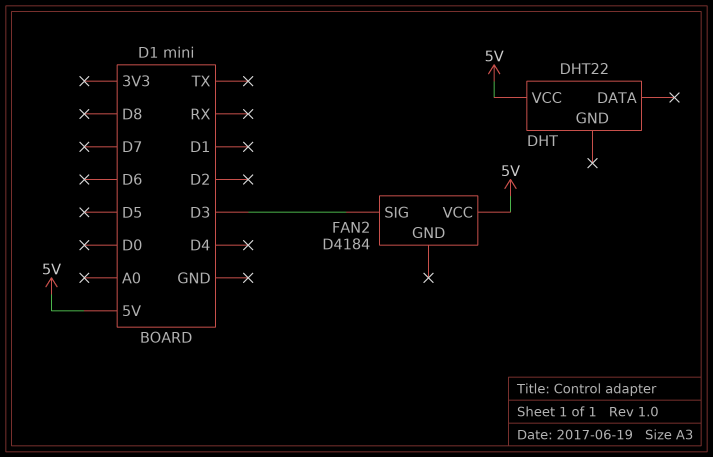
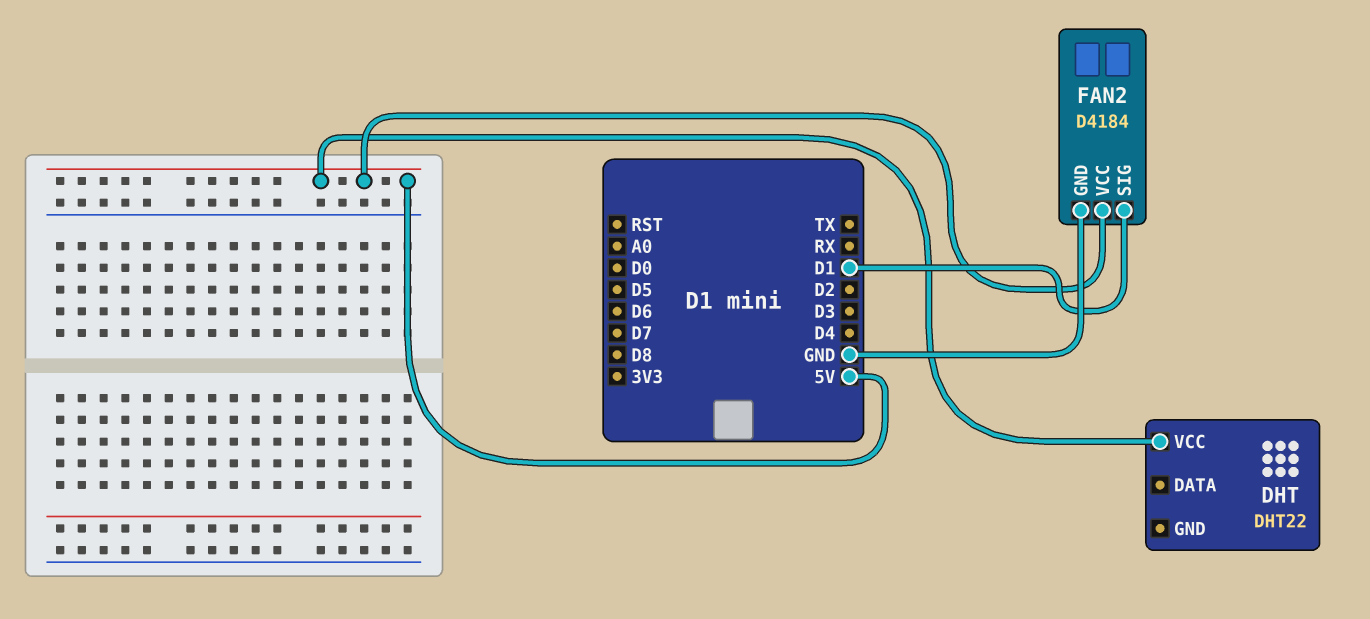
FAN2 pin GND: none -> GND
FAN2 pin SIG: D3 -> D1

